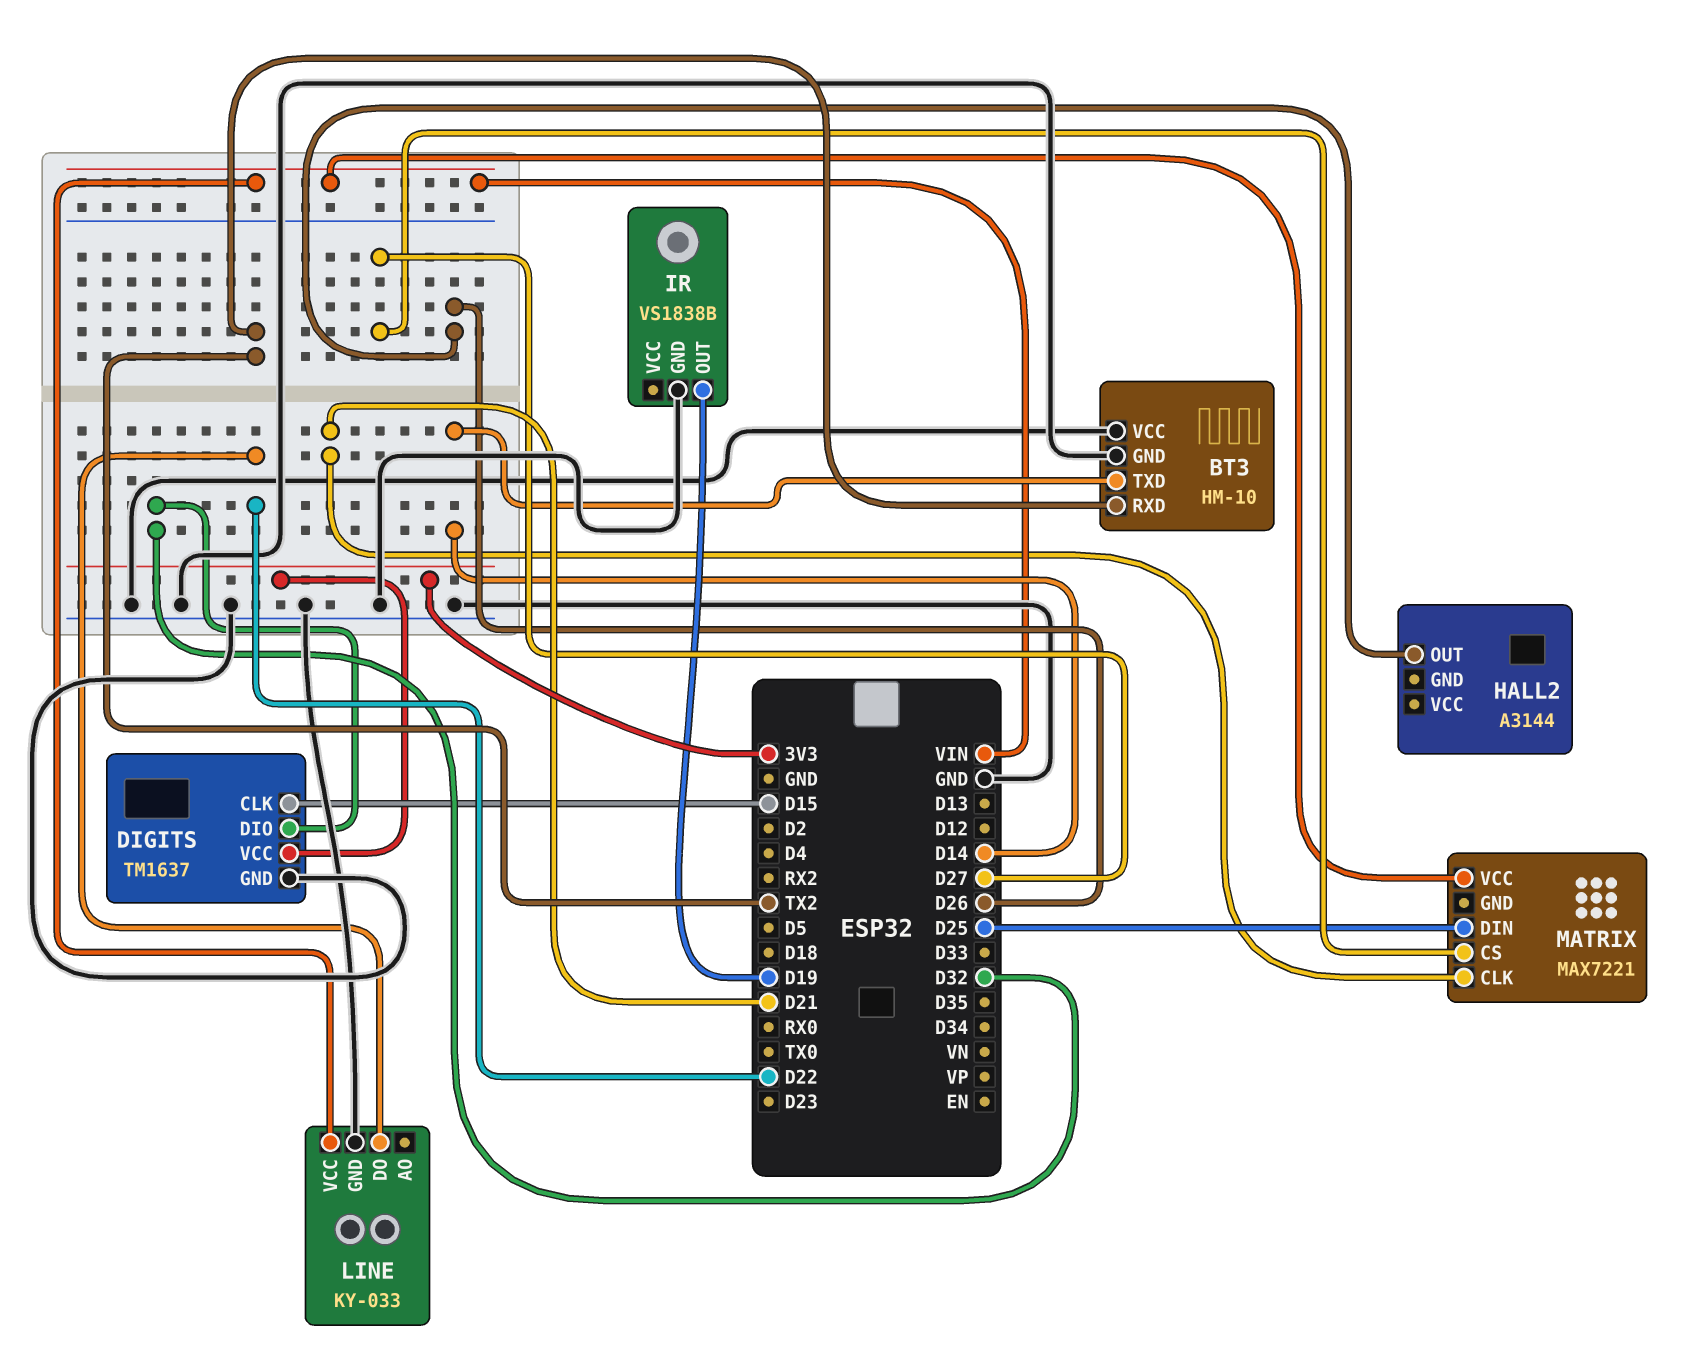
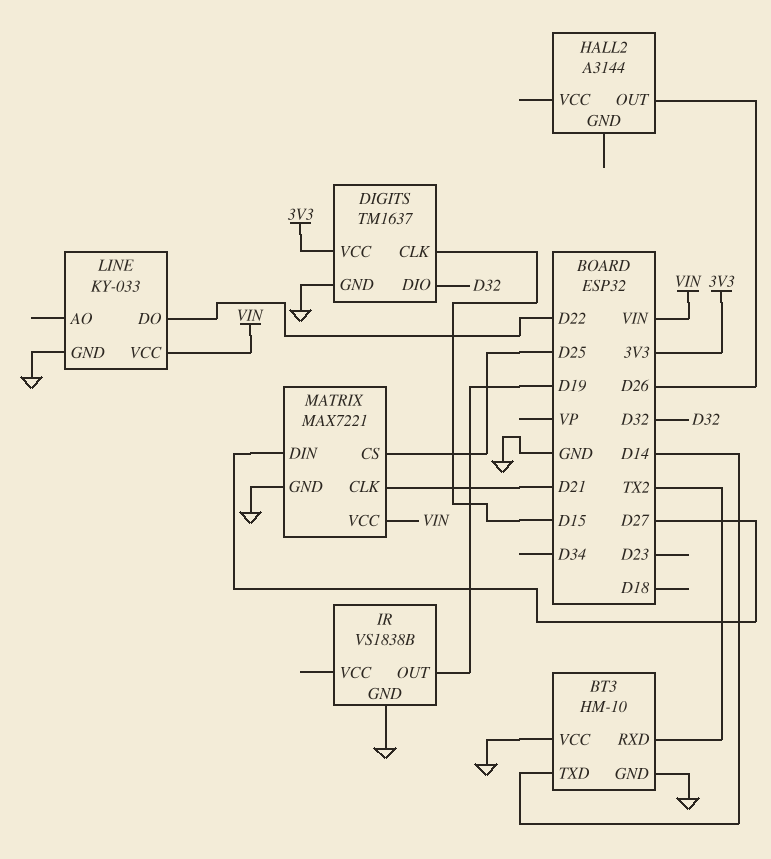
MATRIX pin CS: D27 -> D25
MATRIX pin DIN: D25 -> D27
MATRIX pin GND: none -> GND

